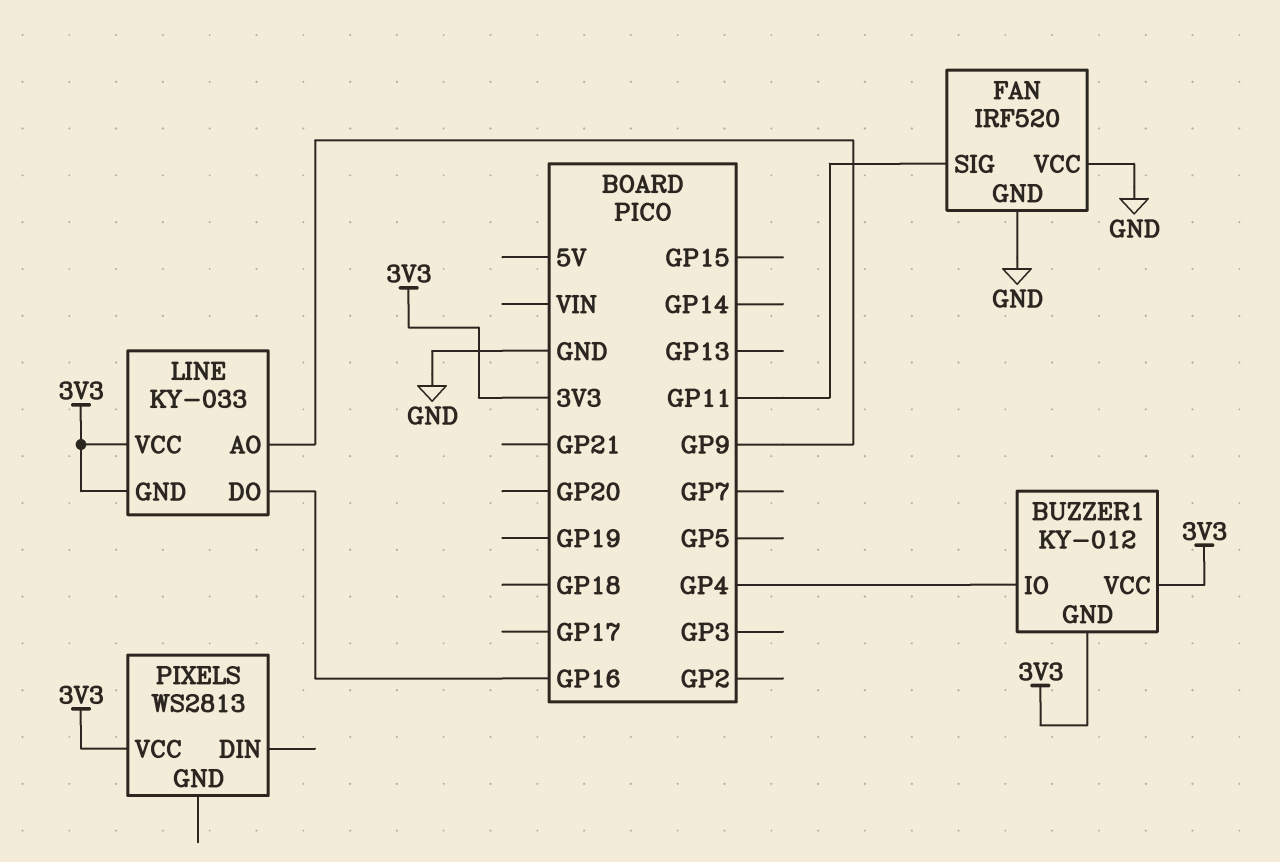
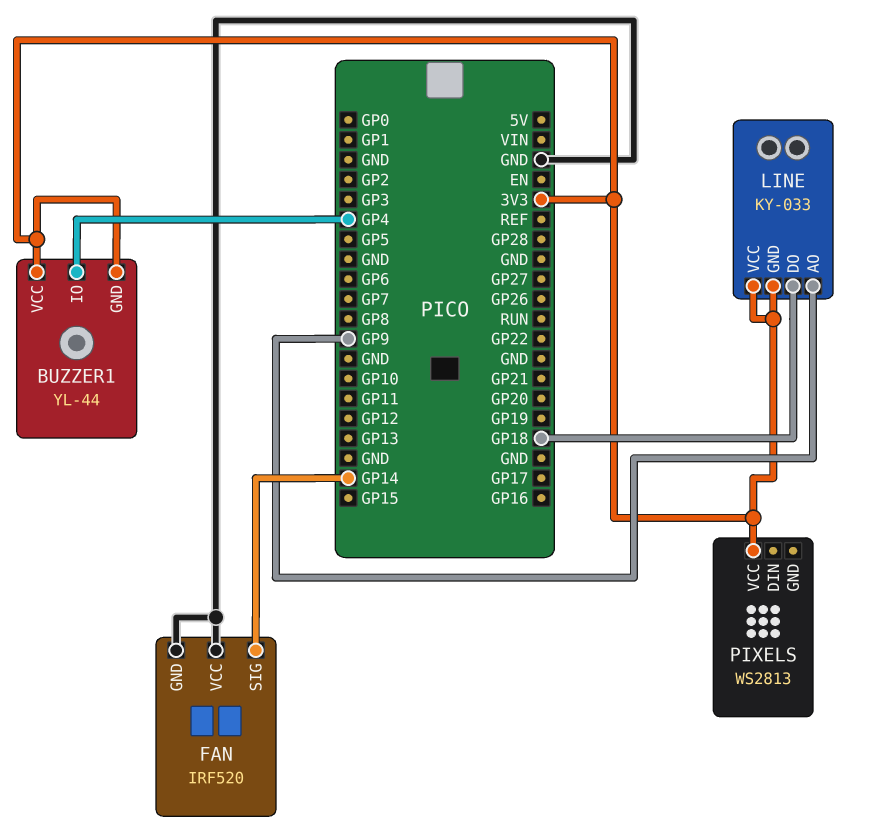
BUZZER1: KY-012 -> YL-44
FAN pin SIG: GP11 -> GP14
LINE pin DO: GP16 -> GP18

